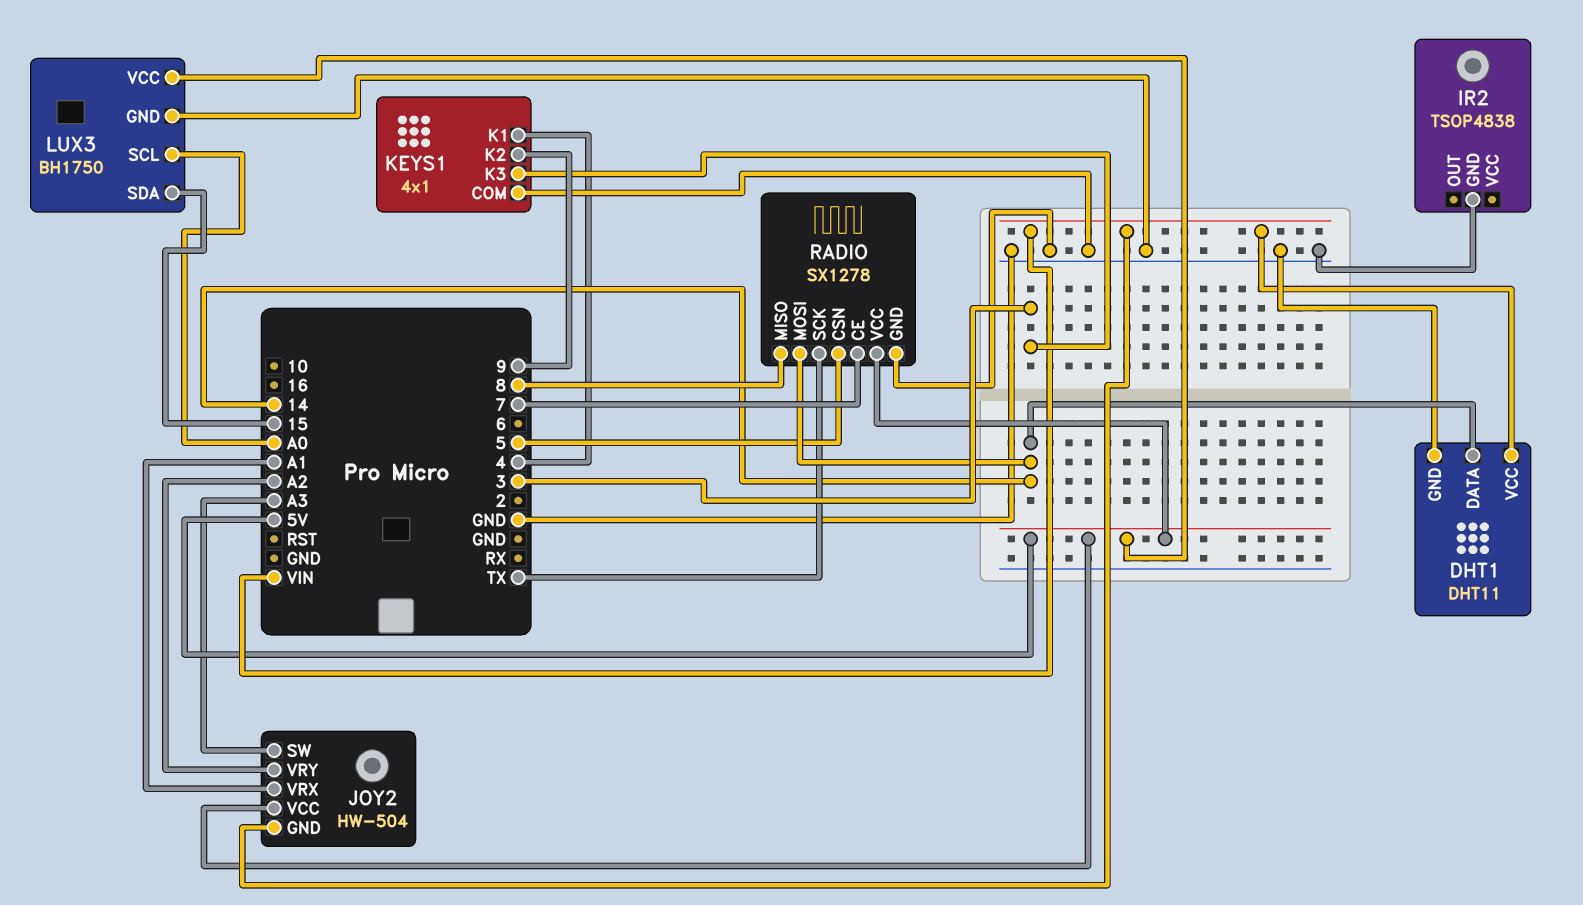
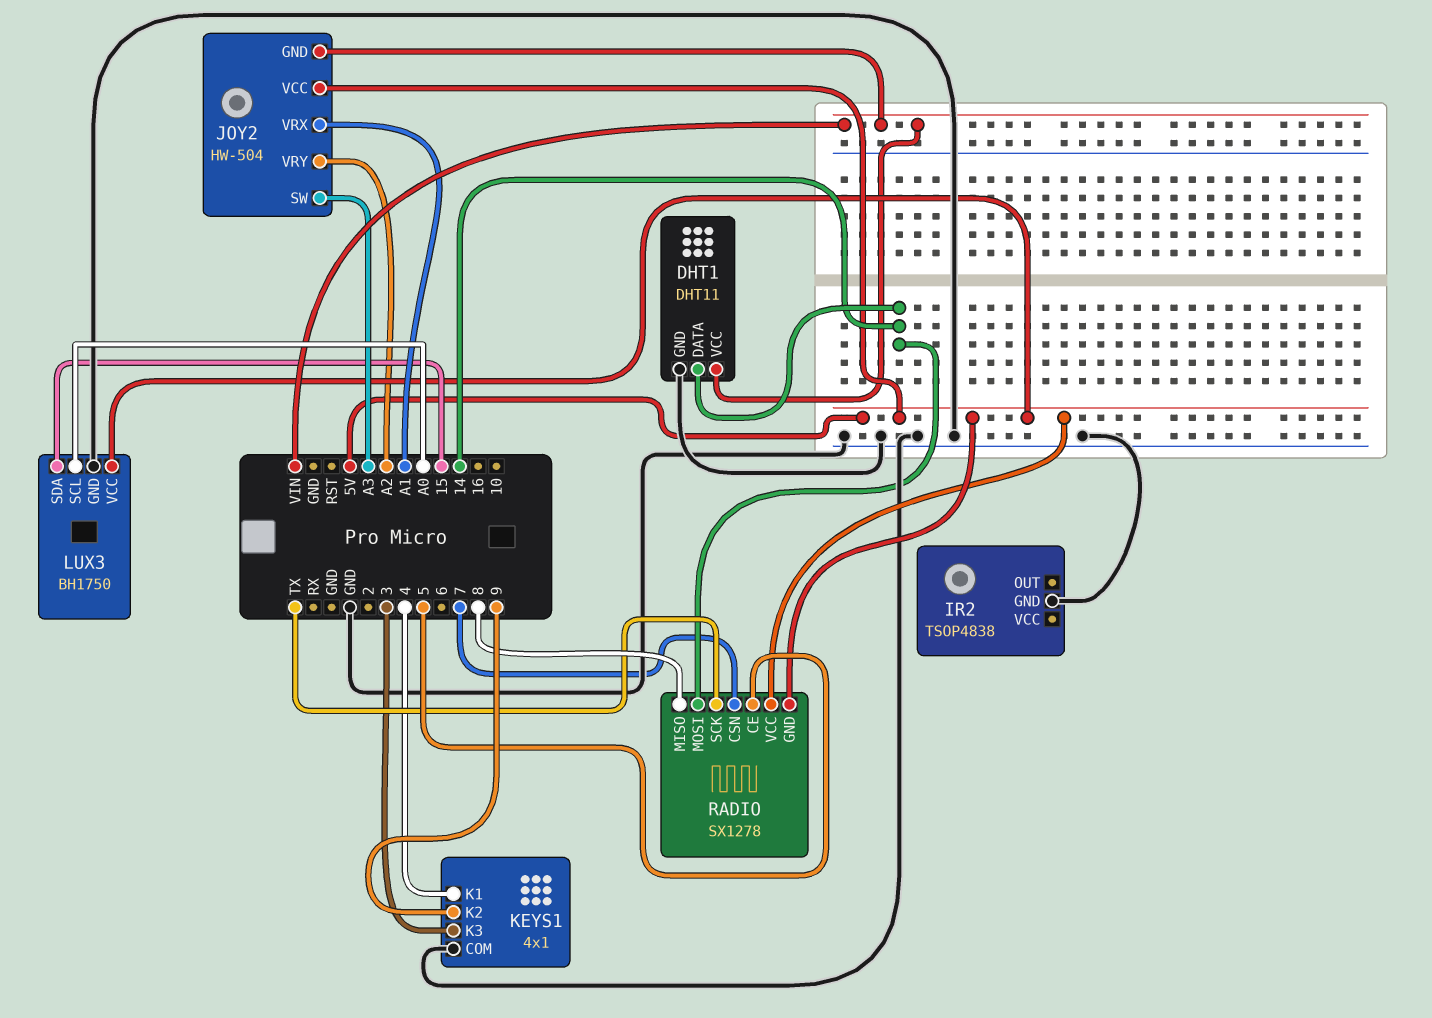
RADIO pin CE: 7 -> 5
RADIO pin CSN: 5 -> 7
RADIO pin GND: GND -> 5V

